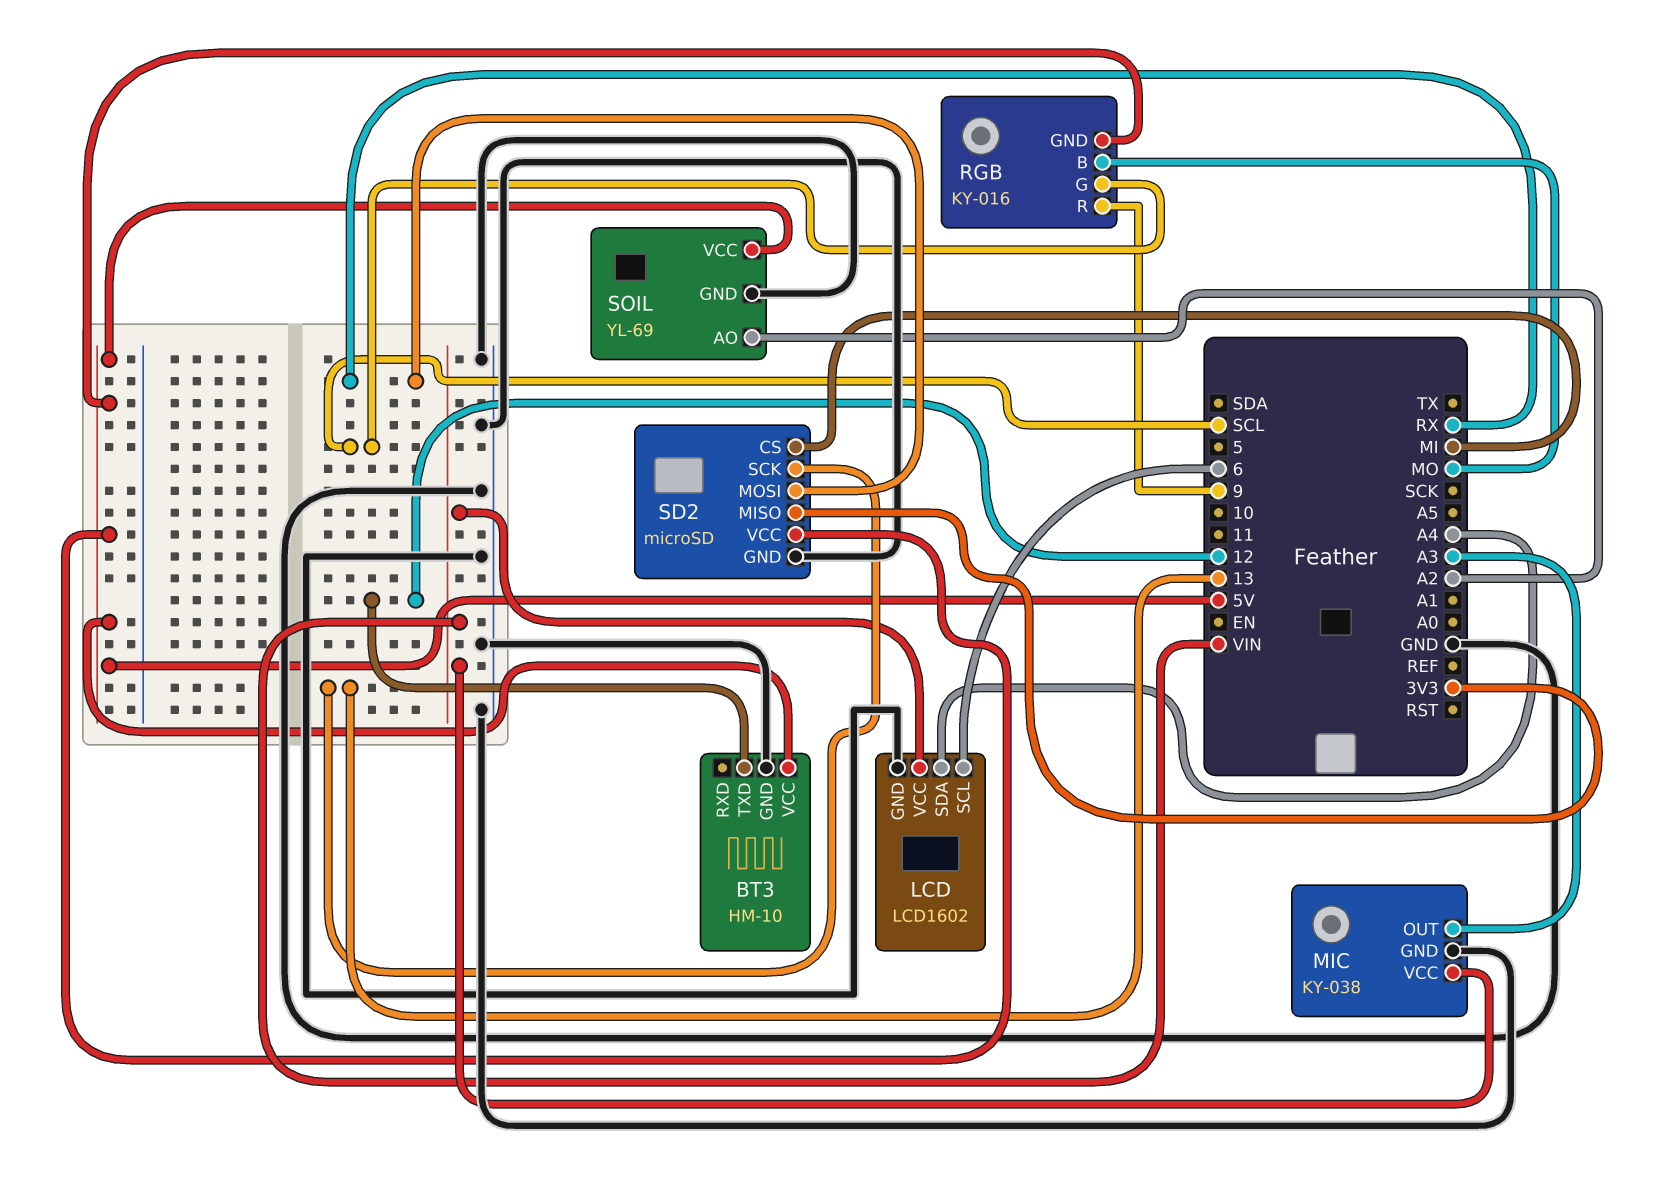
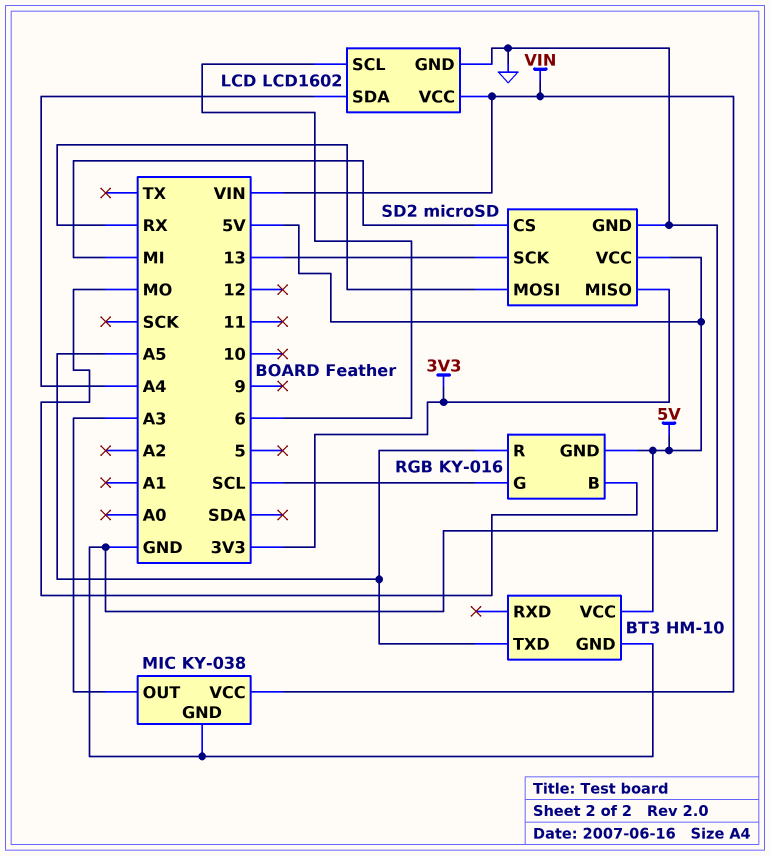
BT3 pin TXD: 12 -> A5
RGB pin R: 9 -> A5
SOIL: YL-69 -> none
SOIL pin AO: A2 -> none
SOIL pin GND: GND -> none
SOIL pin VCC: 5V -> none

